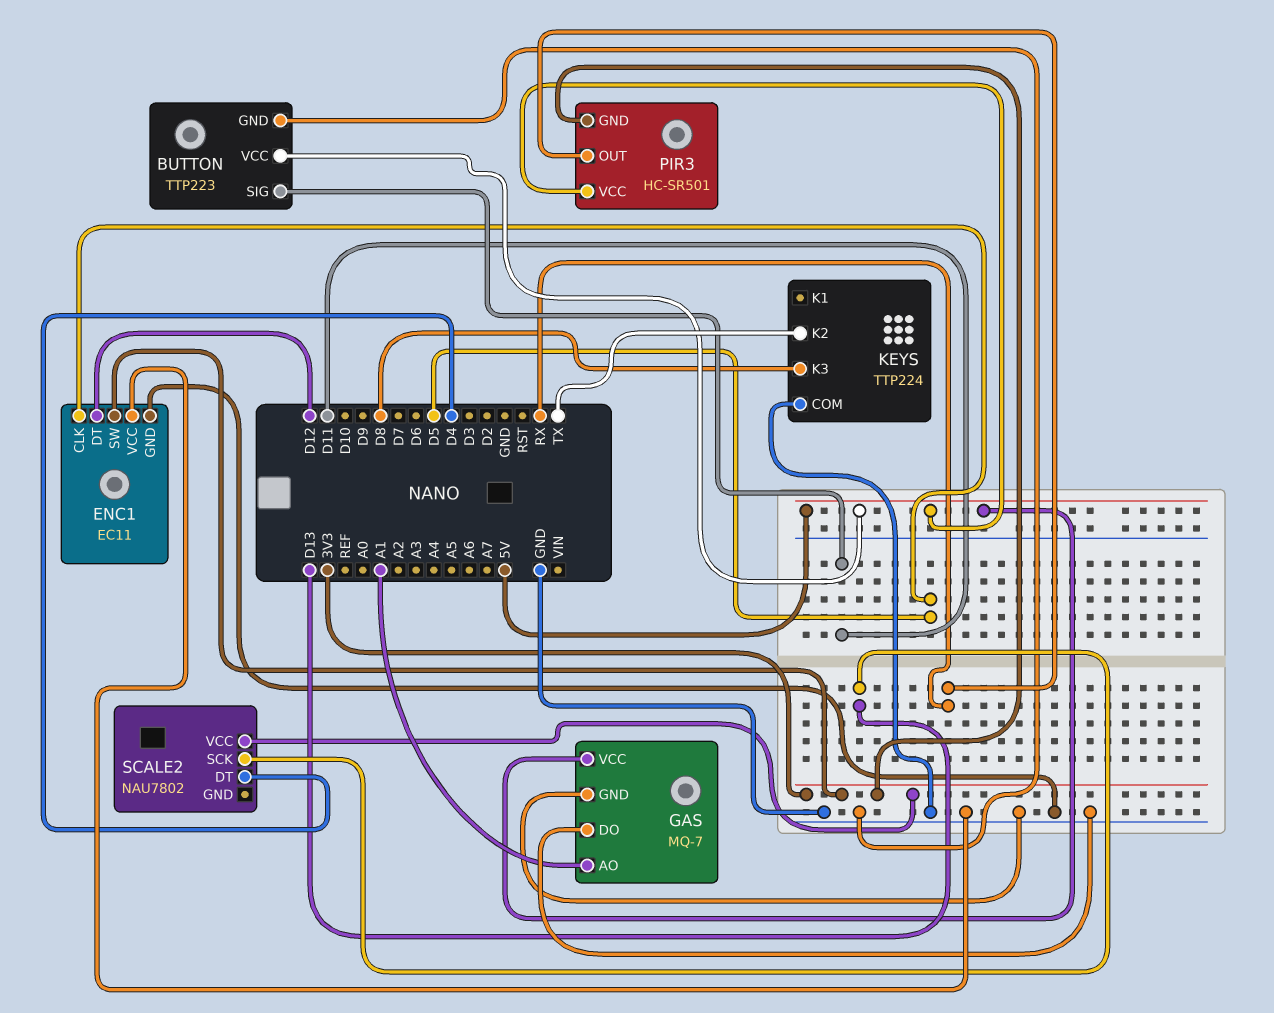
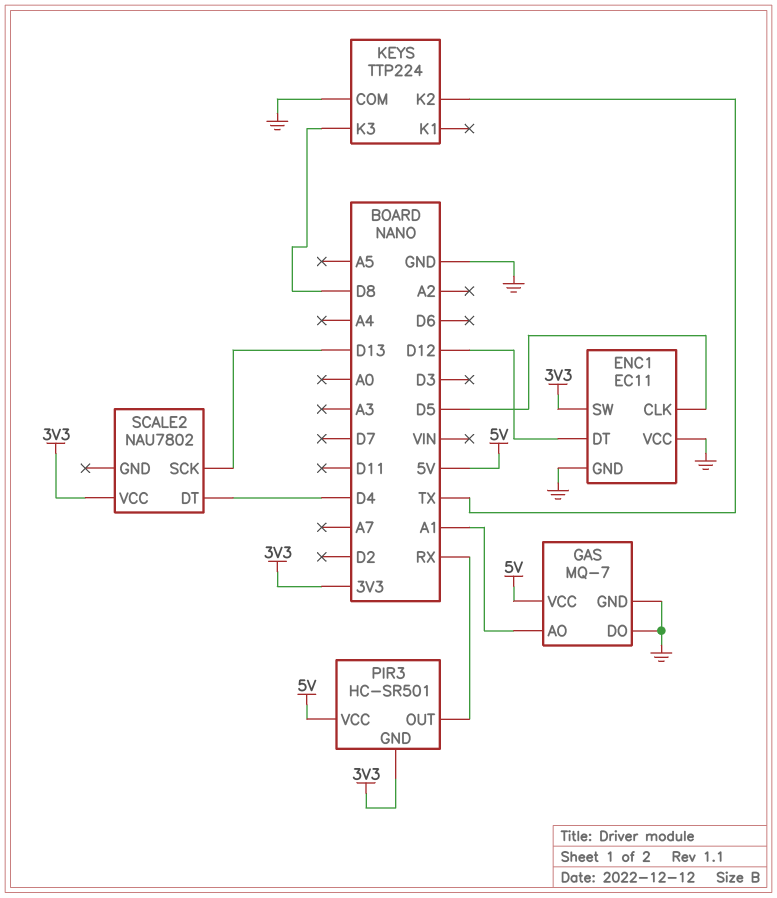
BUTTON: TTP223 -> none
BUTTON pin GND: GND -> none
BUTTON pin SIG: D11 -> none
BUTTON pin VCC: 5V -> none

